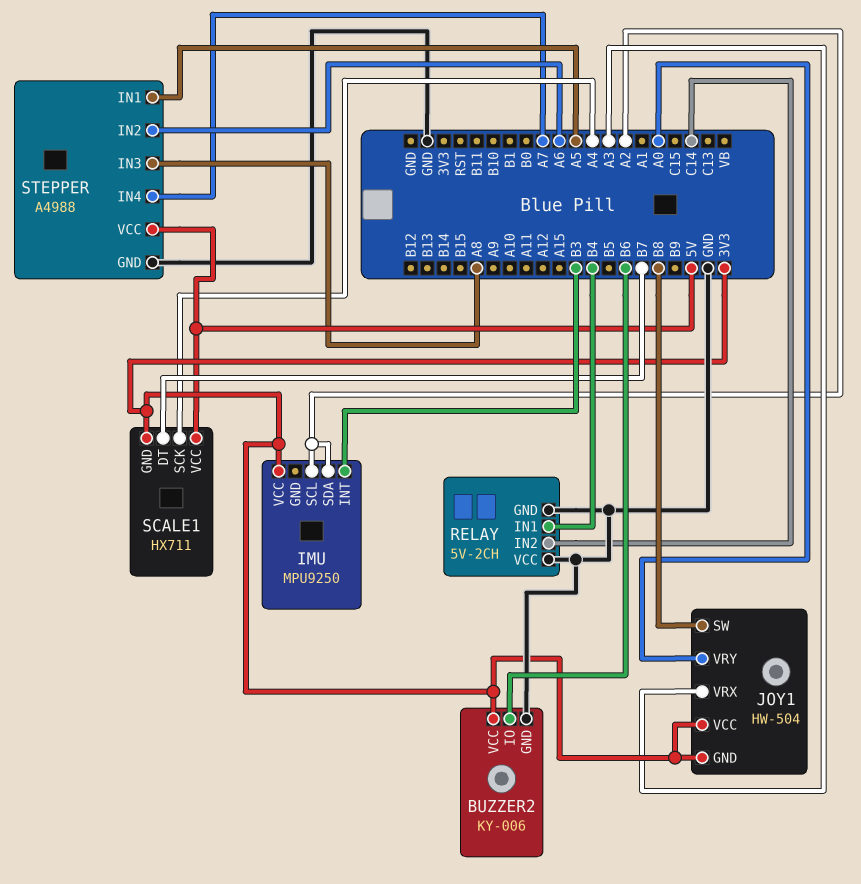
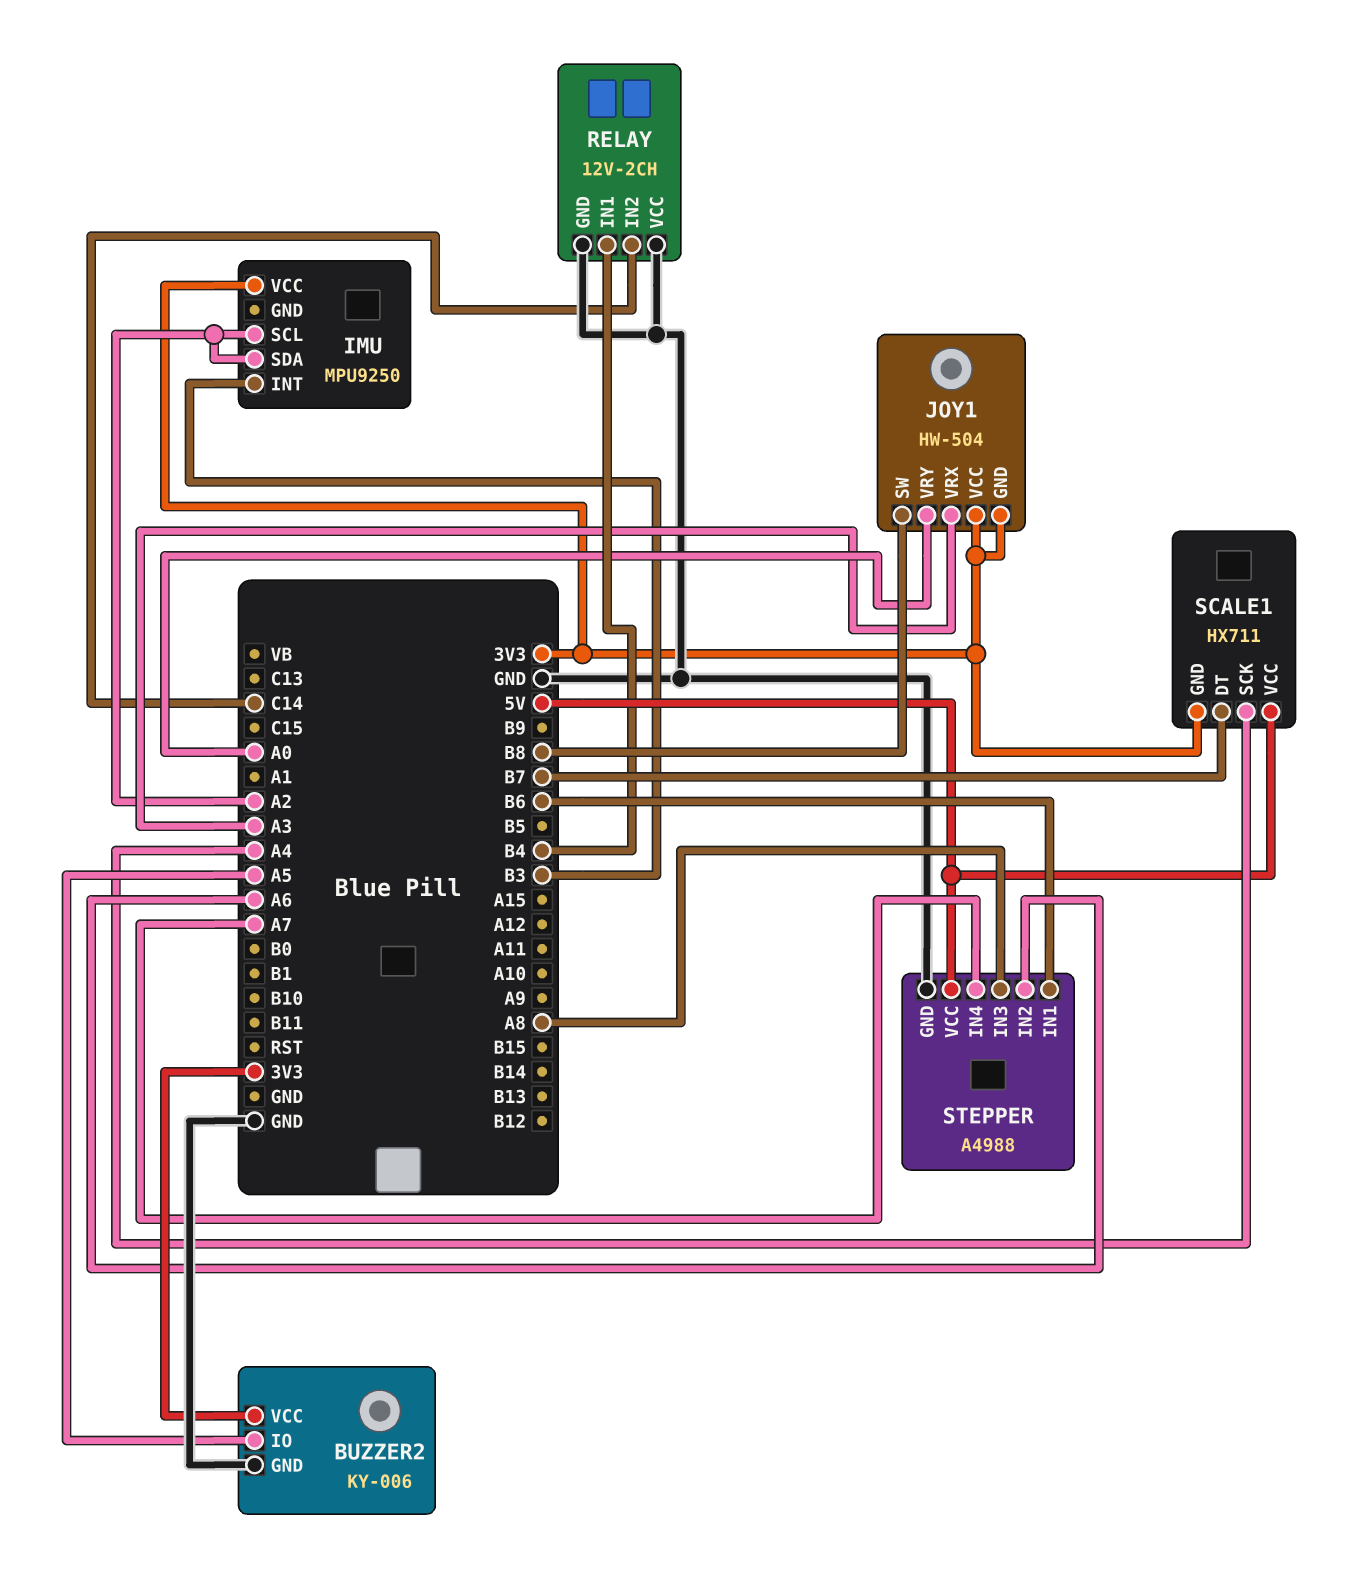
BUZZER2 pin IO: B6 -> A5
RELAY: 5V-2CH -> 12V-2CH
STEPPER pin IN1: A5 -> B6

